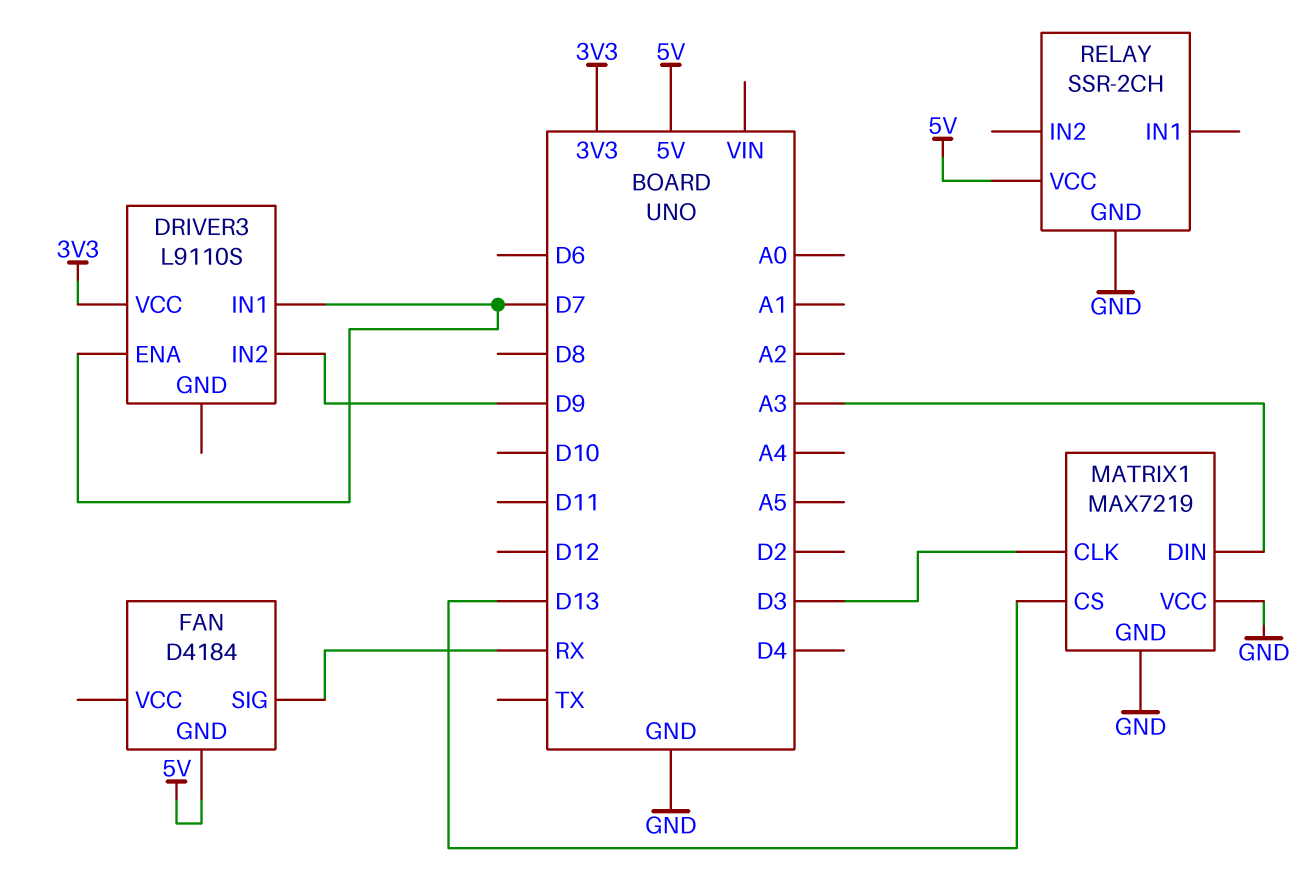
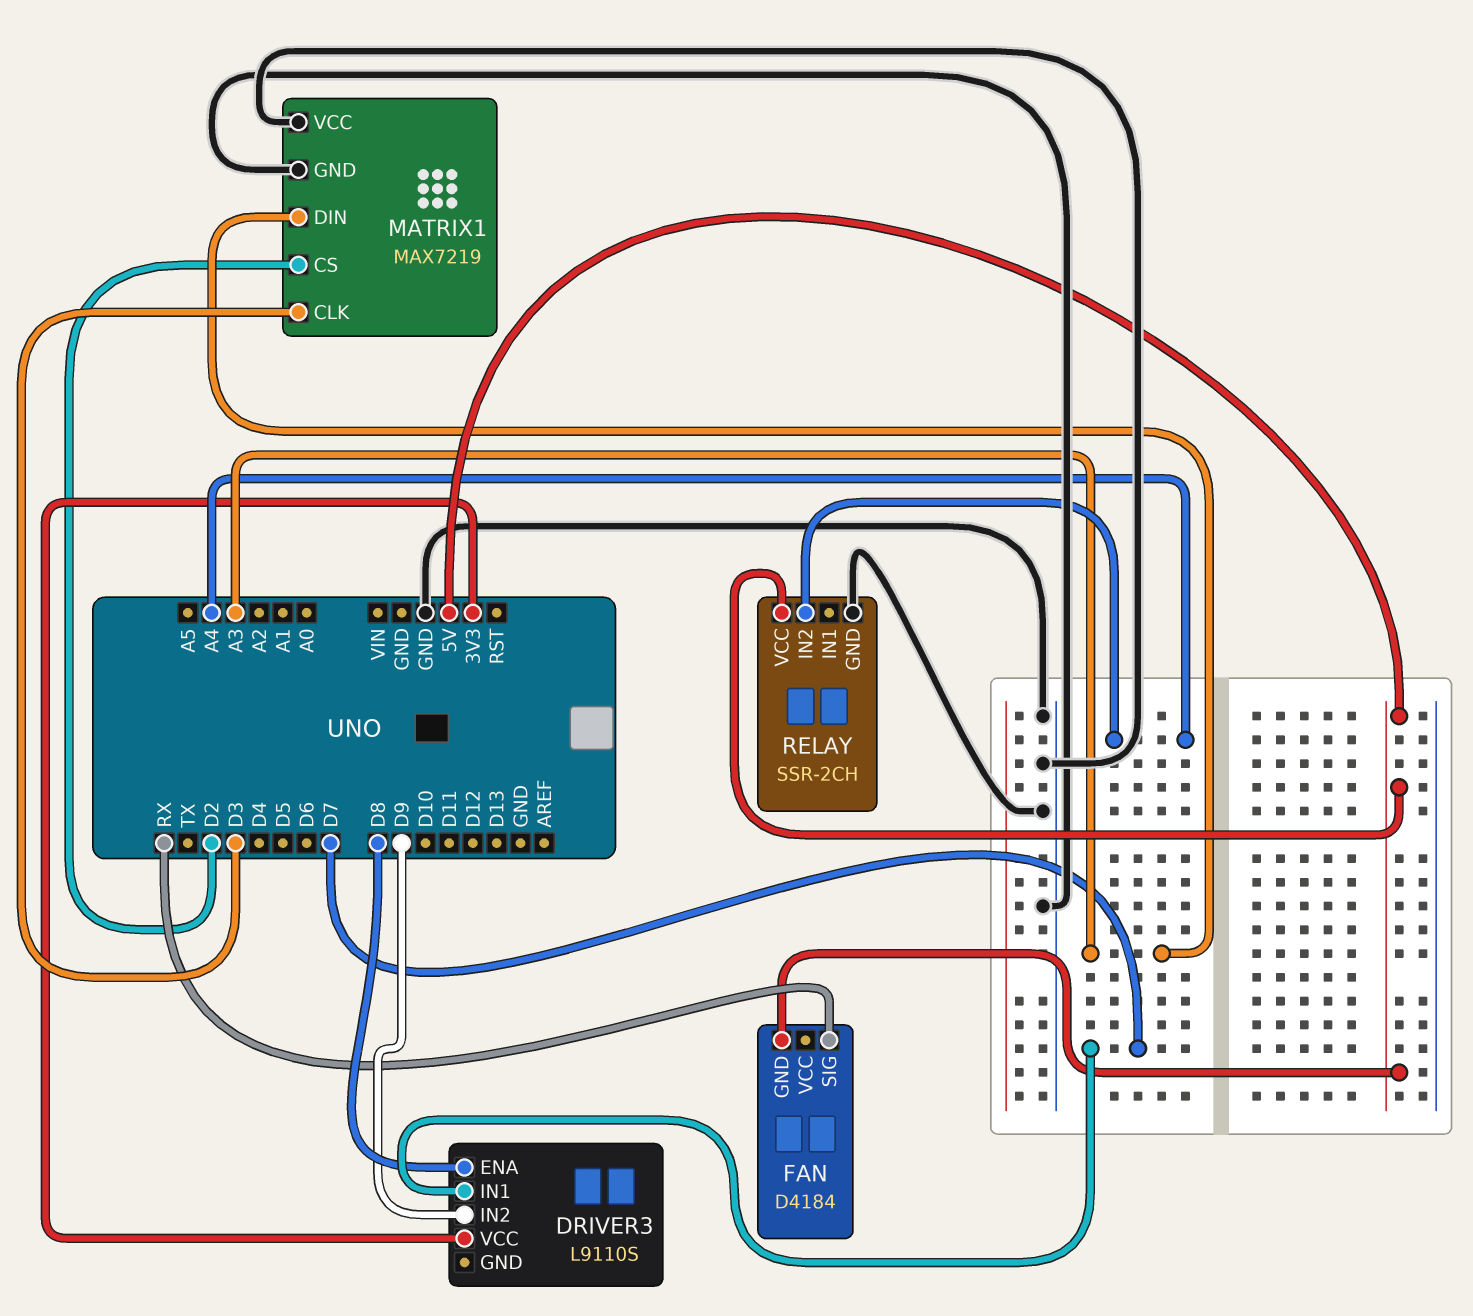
DRIVER3 pin ENA: D7 -> D8
MATRIX1 pin CS: D13 -> D2
RELAY pin IN2: none -> A4

